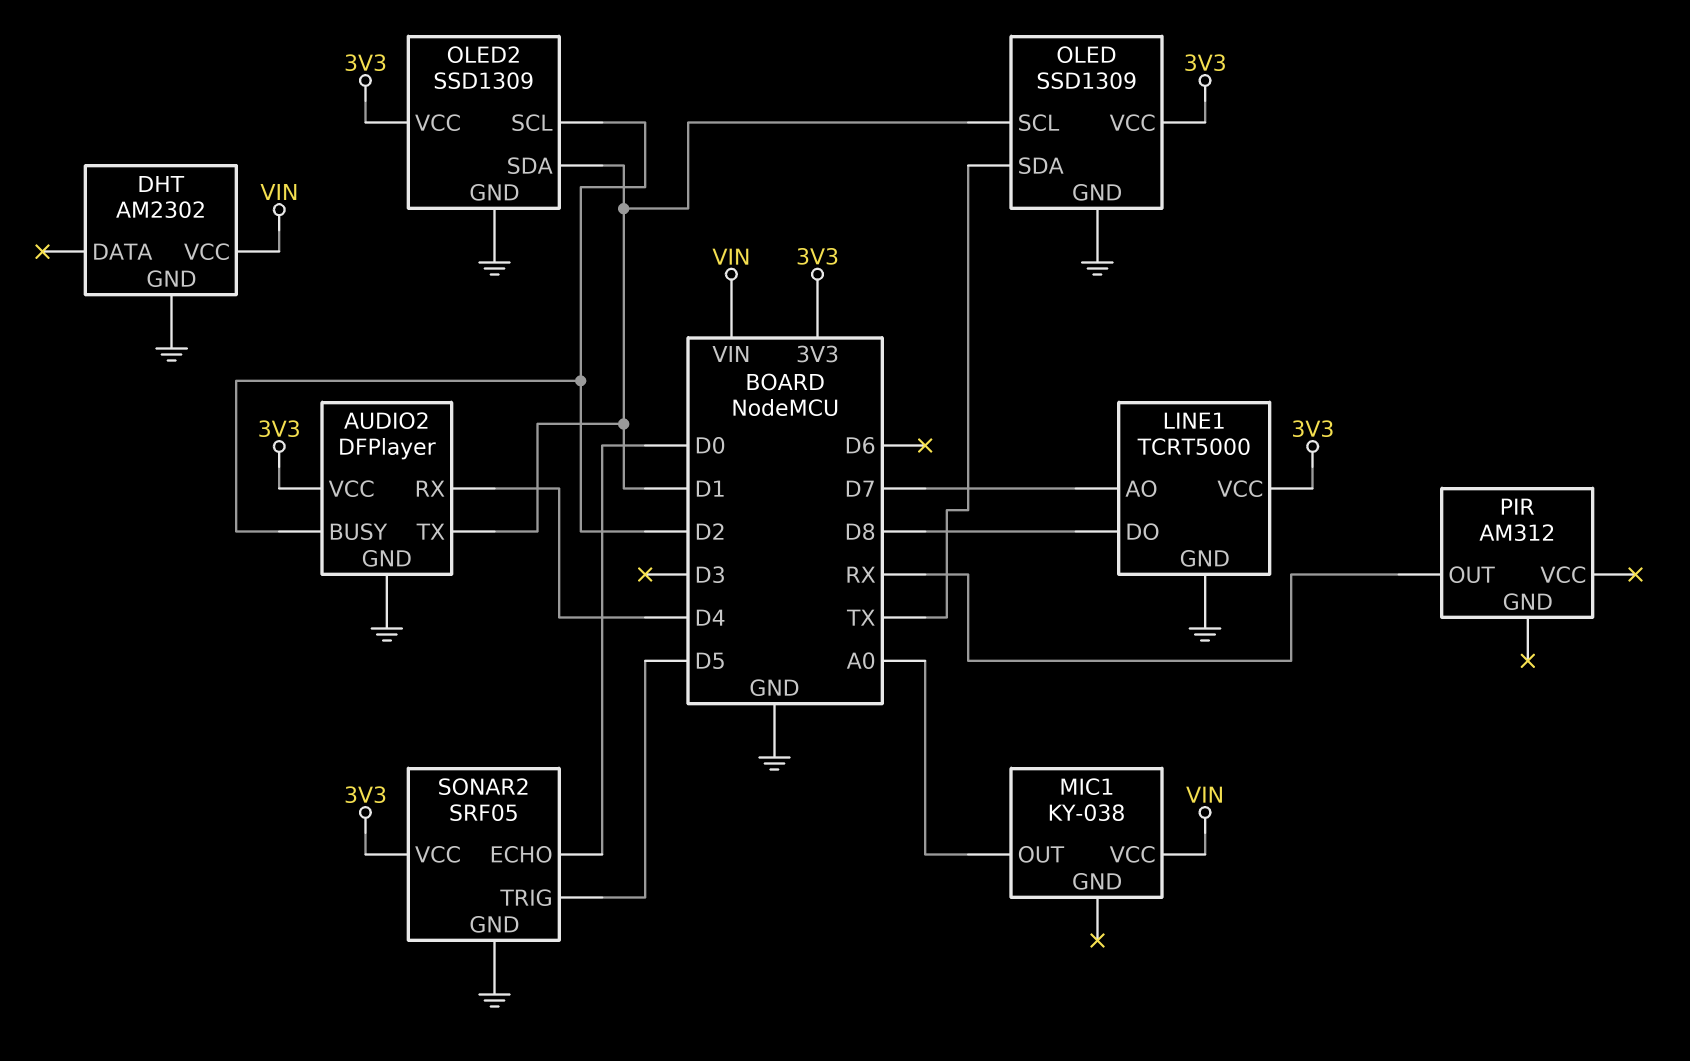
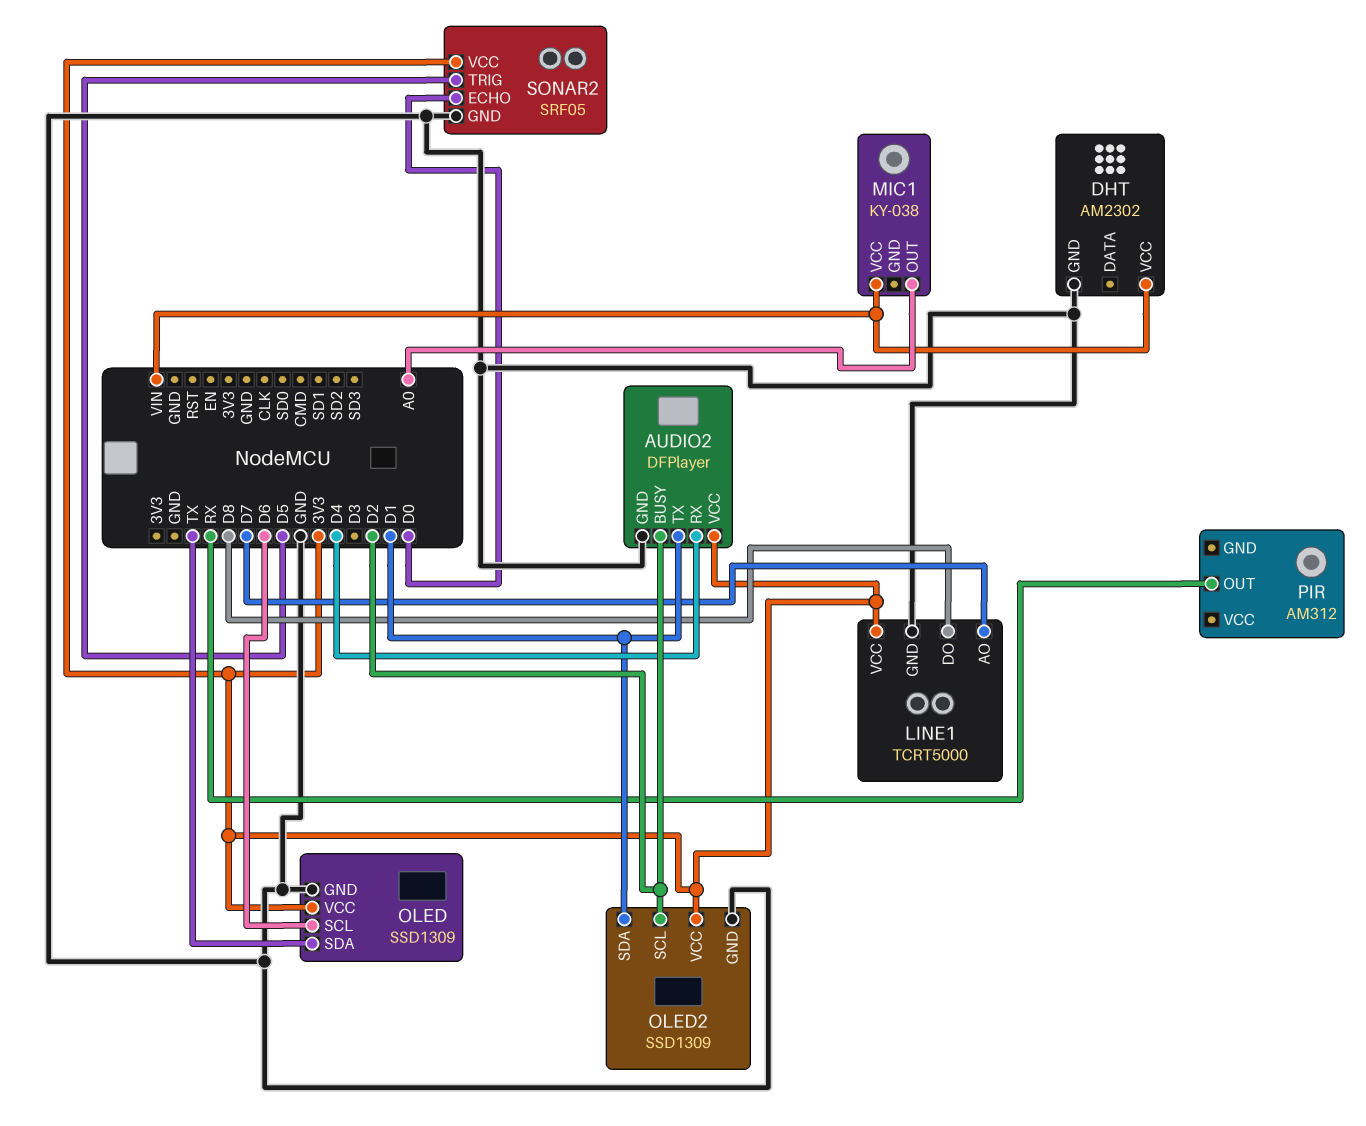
OLED pin SCL: D1 -> D6

